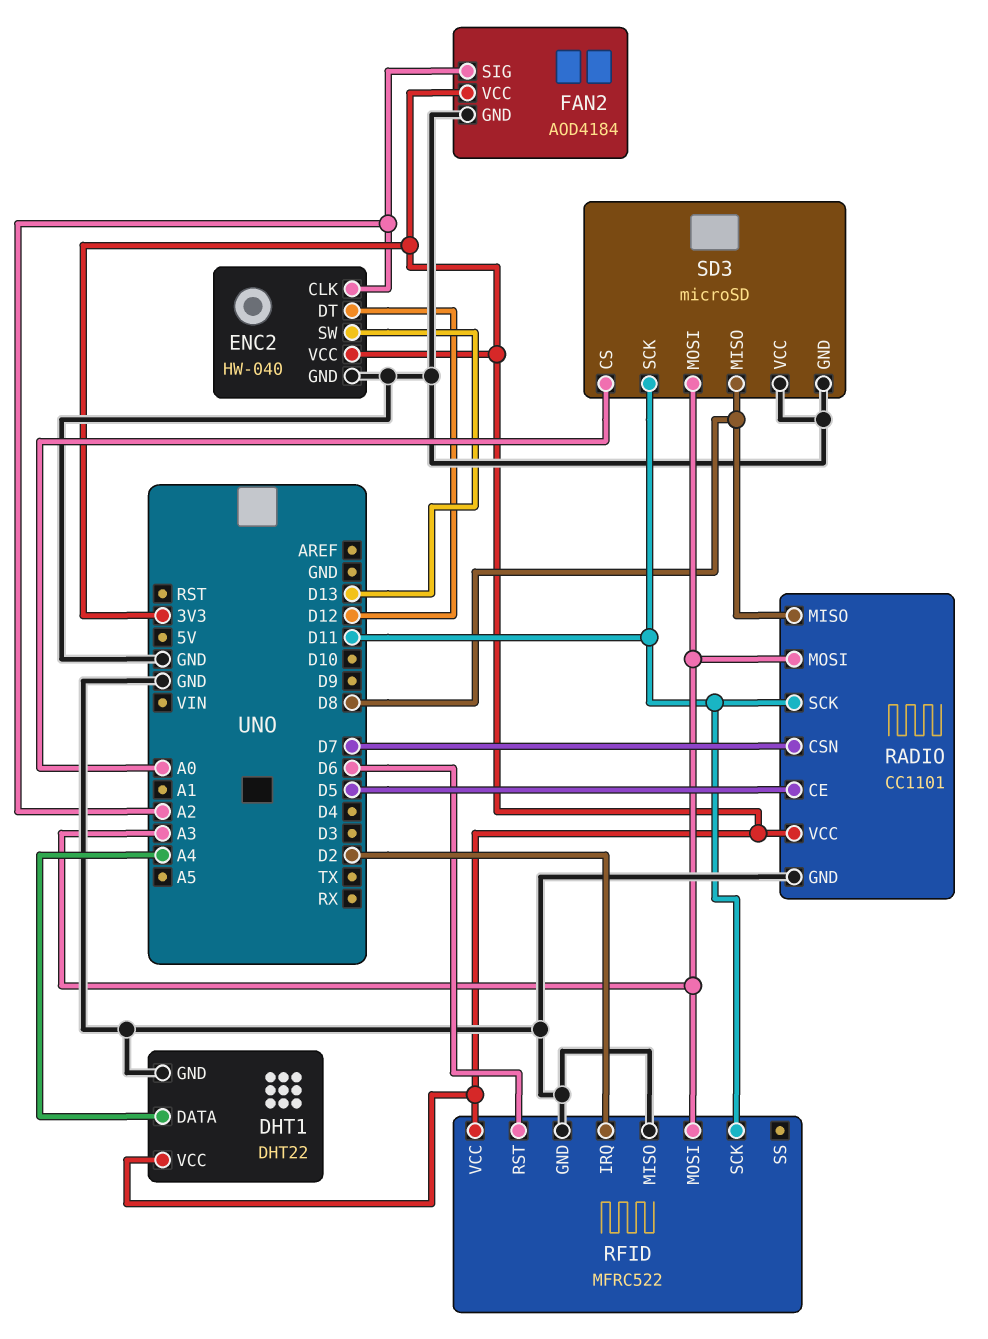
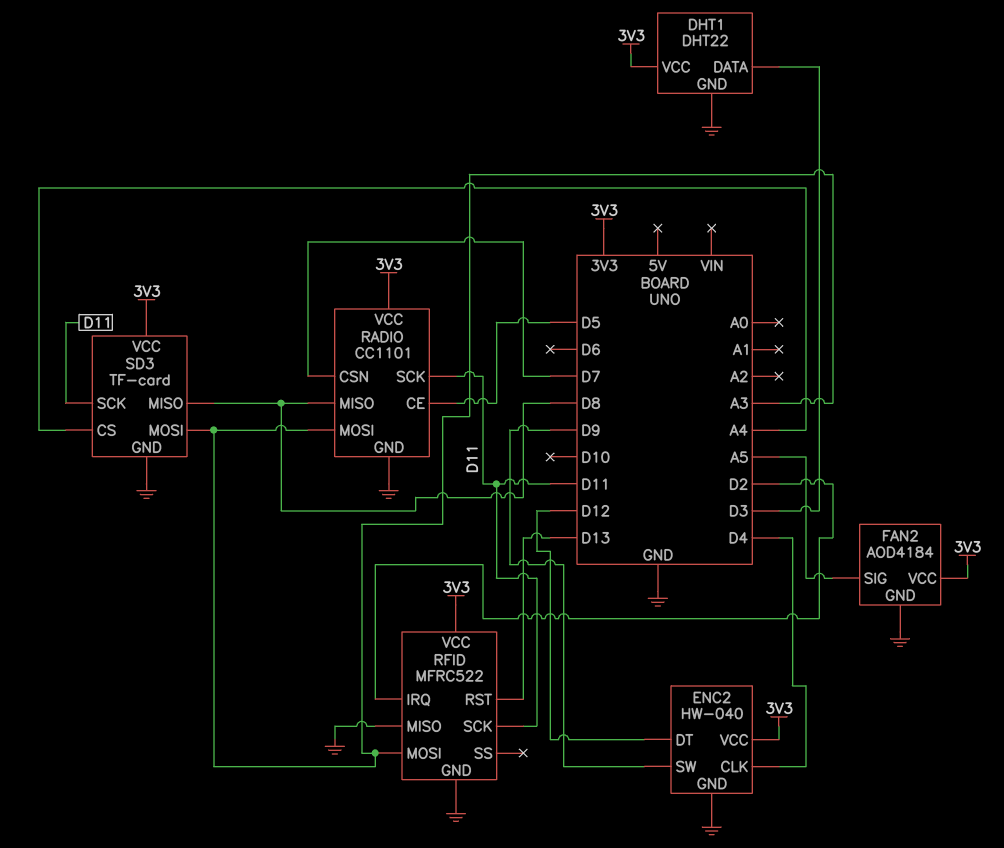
DHT1 pin DATA: A4 -> D3
ENC2 pin CLK: A2 -> D4
ENC2 pin SW: D13 -> D9
FAN2 pin SIG: A2 -> A5
RFID pin RST: D6 -> D13
SD3: microSD -> TF-card
SD3 pin CS: A0 -> A4
SD3 pin VCC: GND -> 3V3

